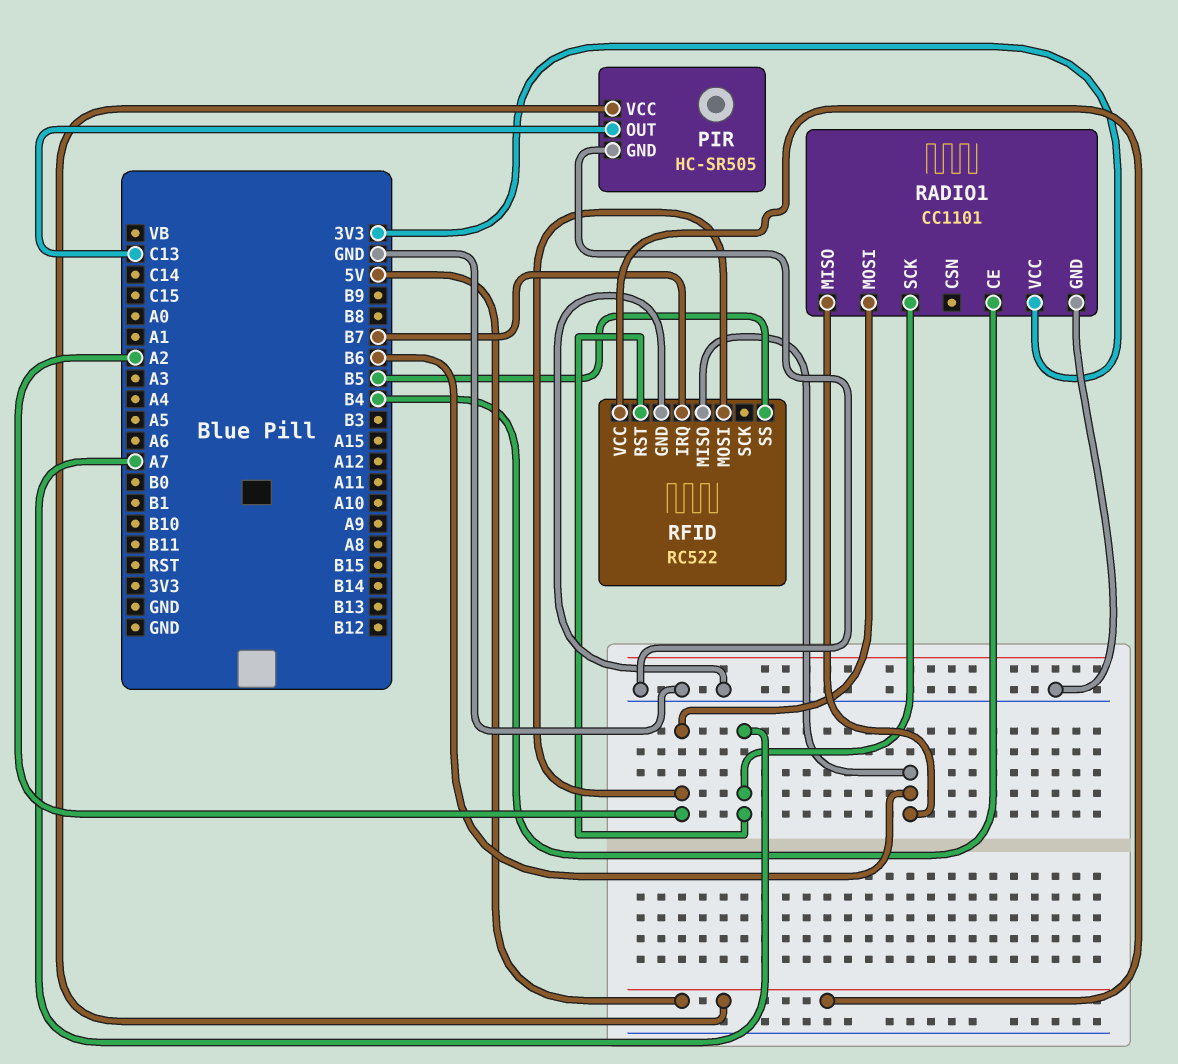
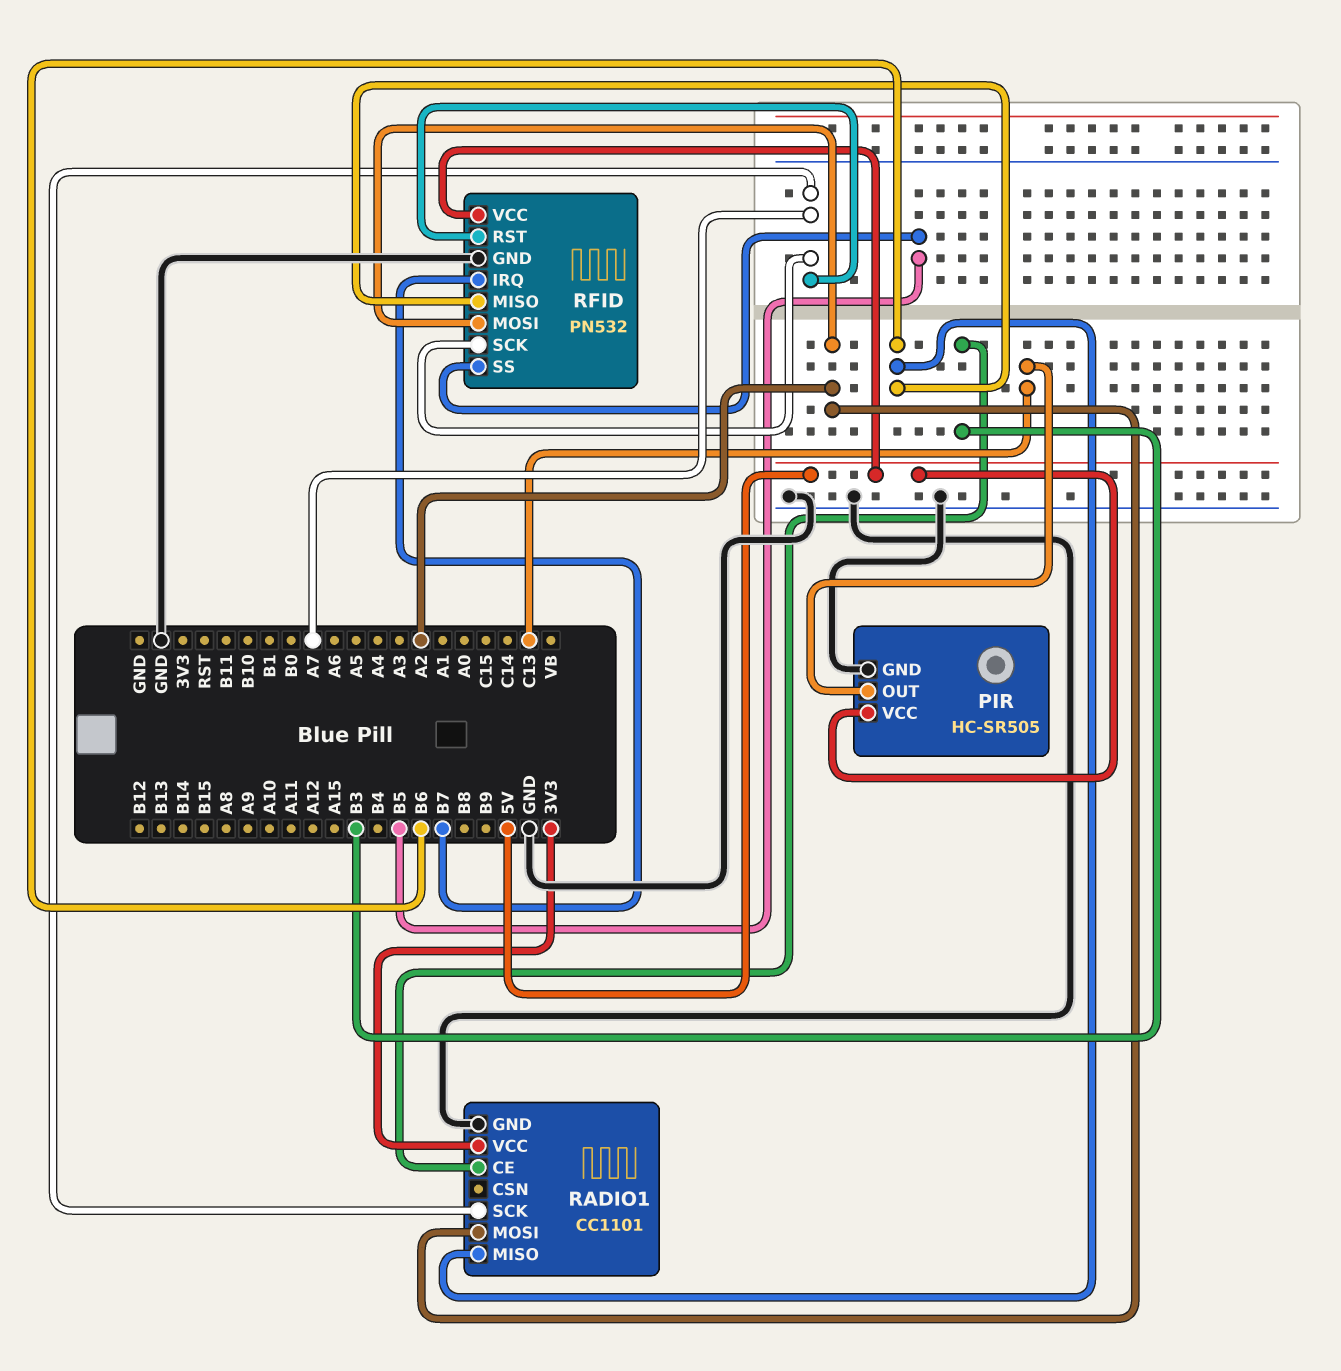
RADIO1 pin CE: B4 -> B3
RFID: RC522 -> PN532
RFID pin SCK: none -> A7

